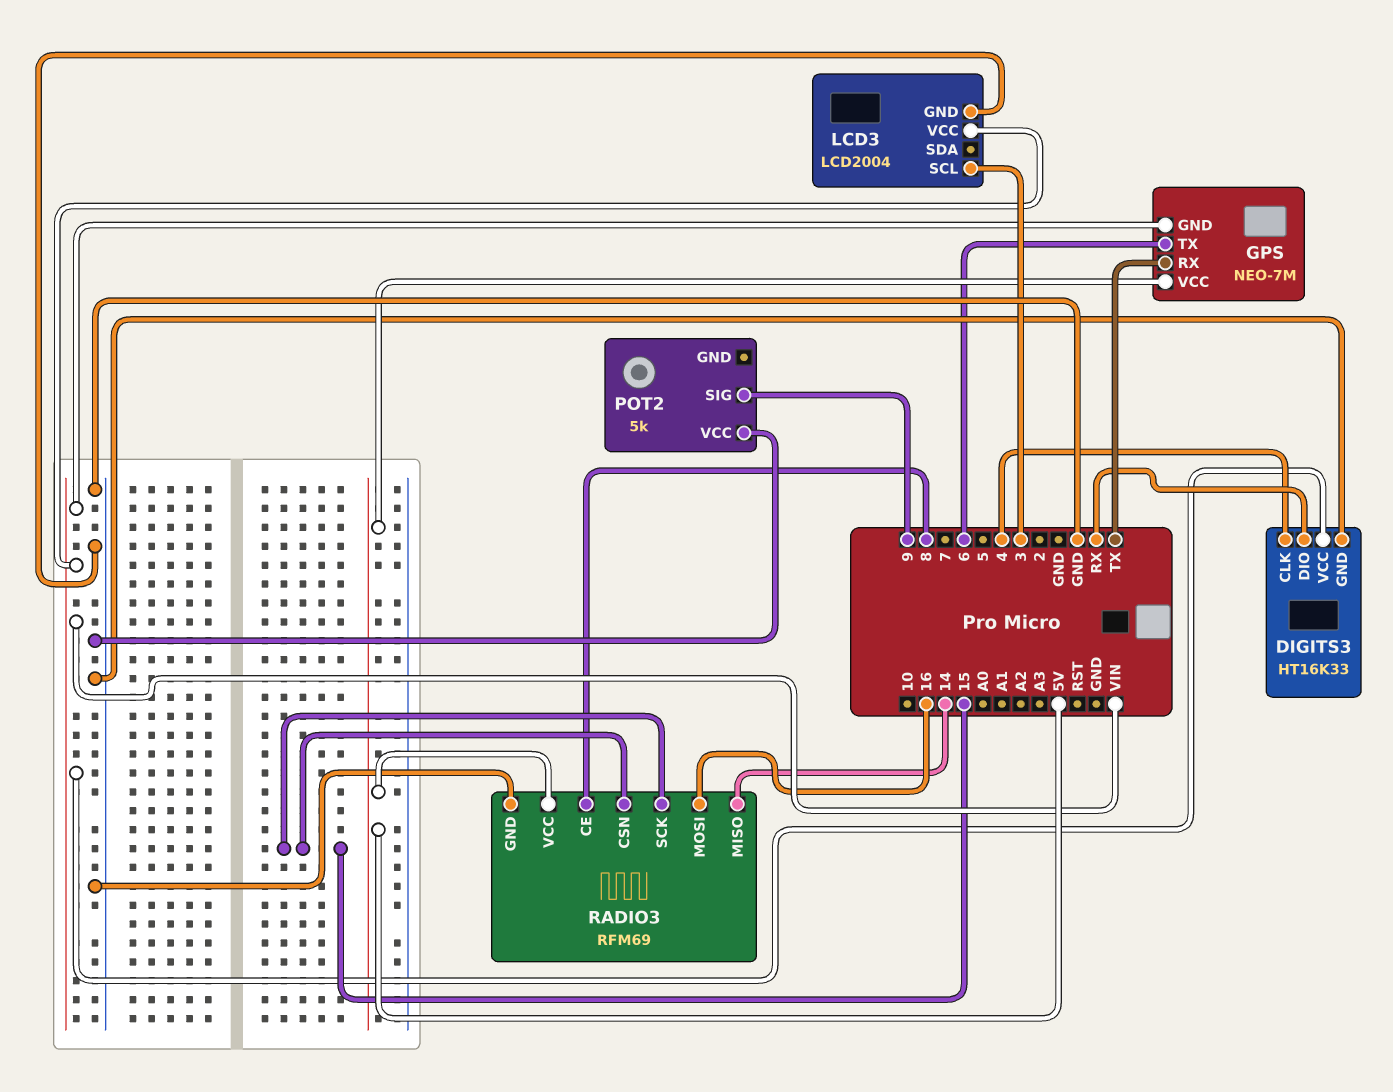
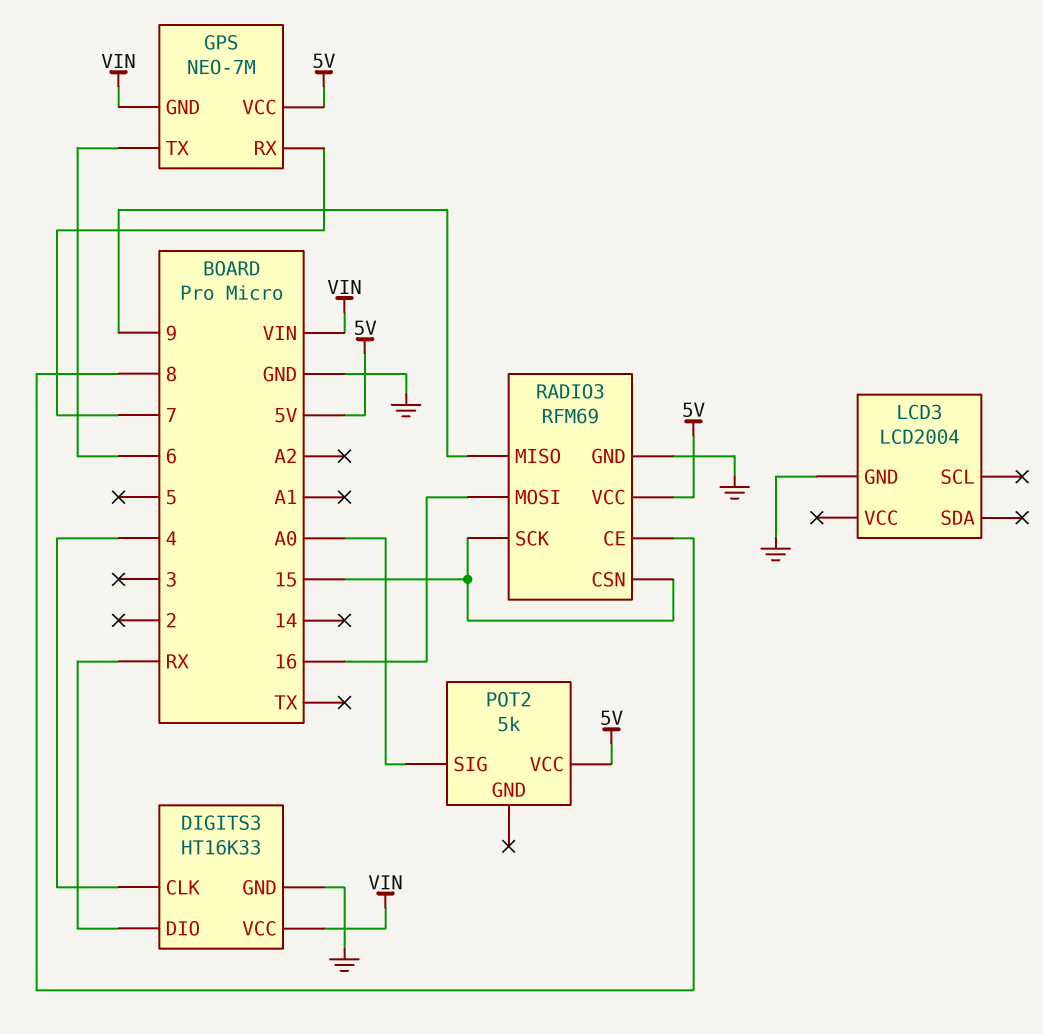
GPS pin RX: TX -> 7
LCD3 pin SCL: 3 -> none
LCD3 pin VCC: VIN -> none
POT2 pin SIG: 9 -> A0
POT2 pin VCC: GND -> 5V
RADIO3 pin MISO: 14 -> 9

